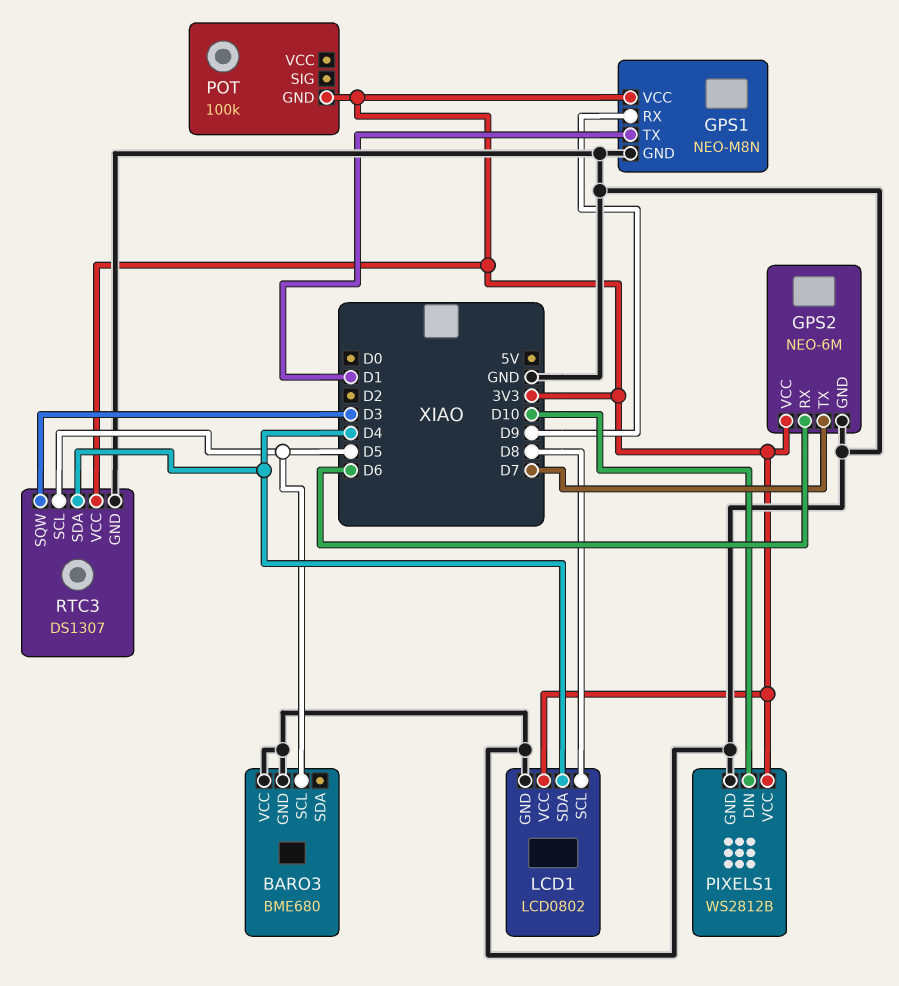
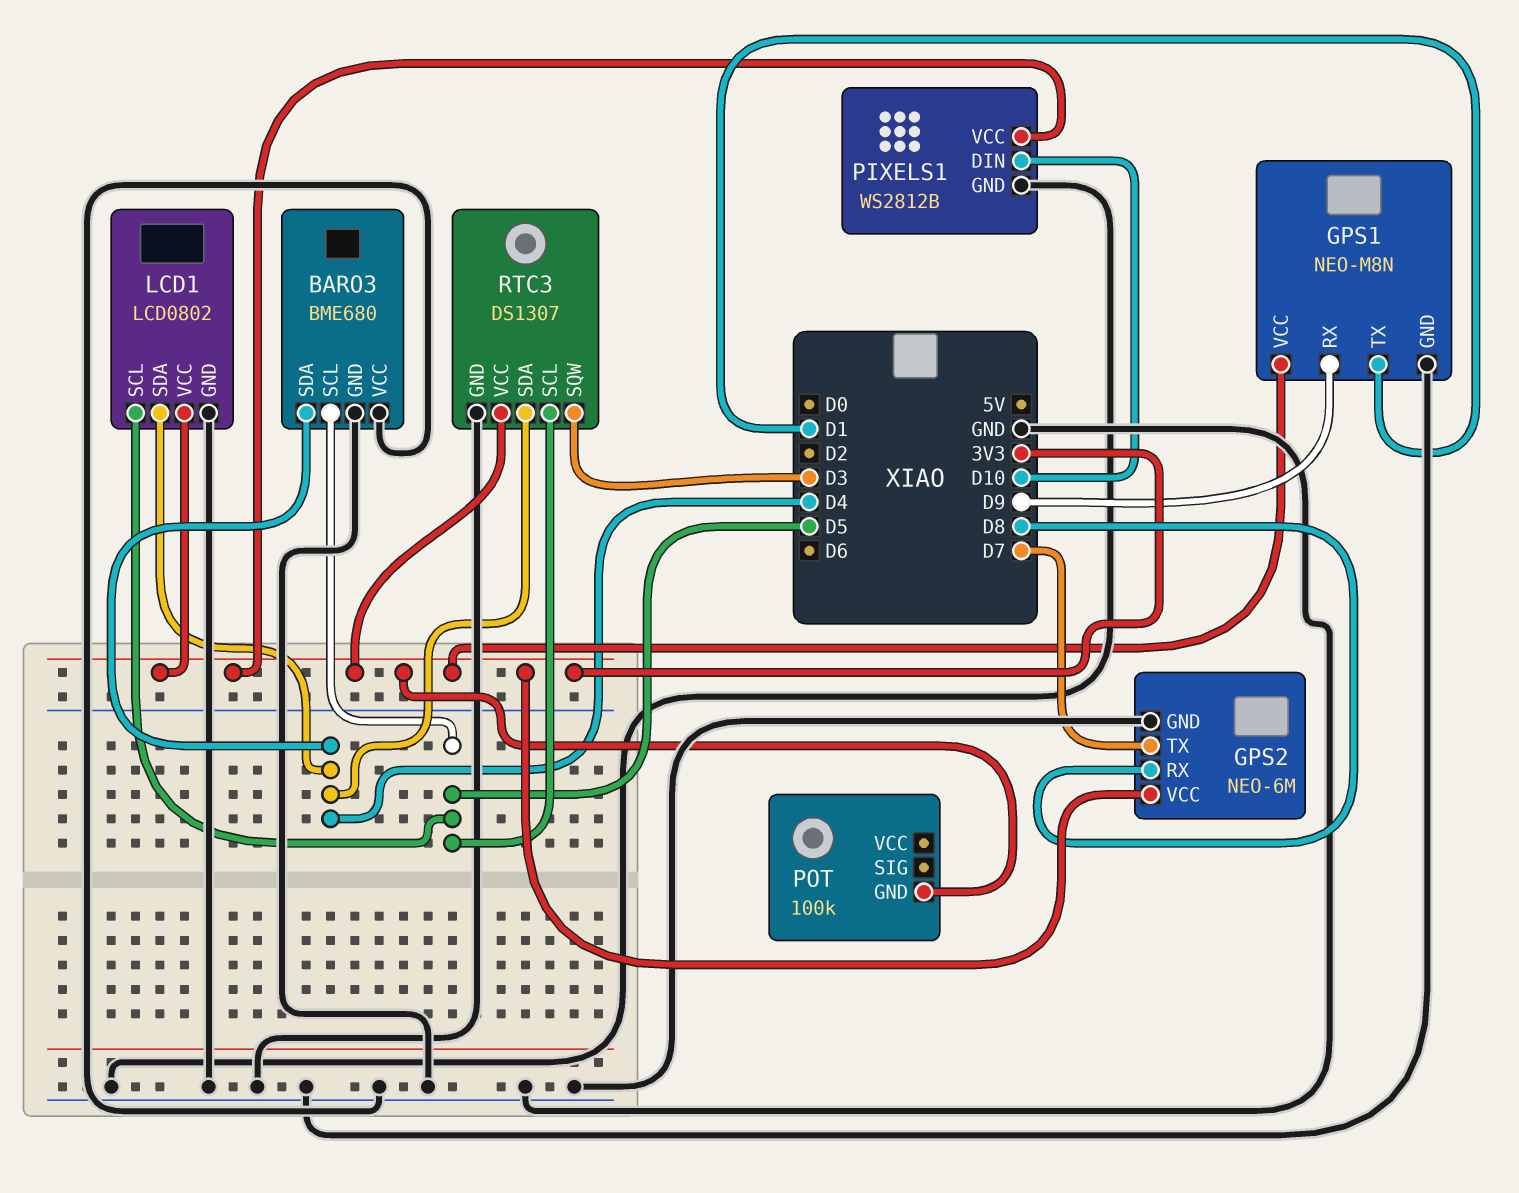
BARO3 pin SDA: none -> D4
GPS2 pin RX: D6 -> D8
LCD1 pin SCL: D8 -> D5

